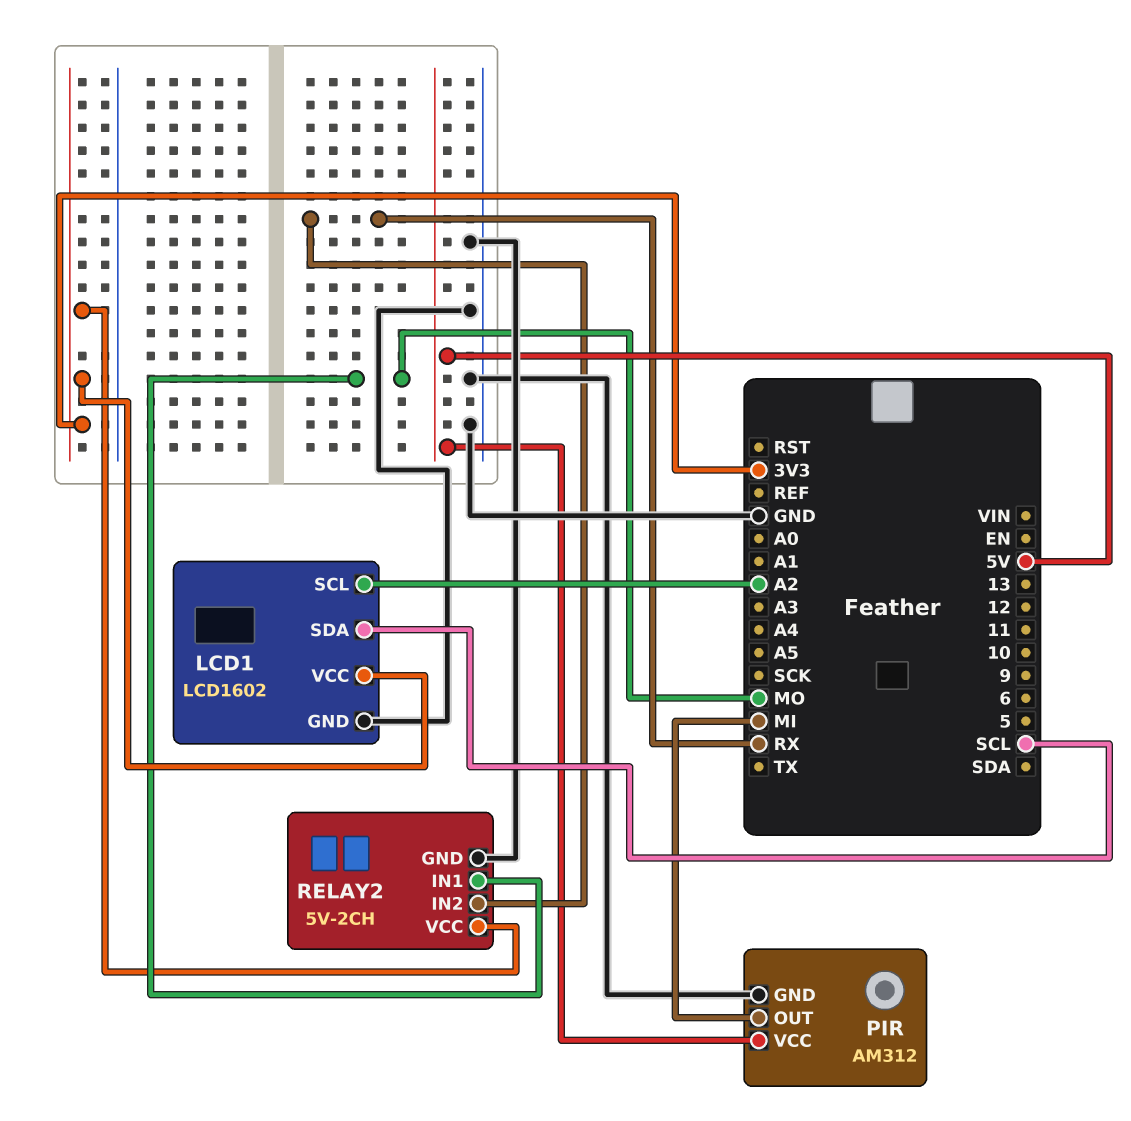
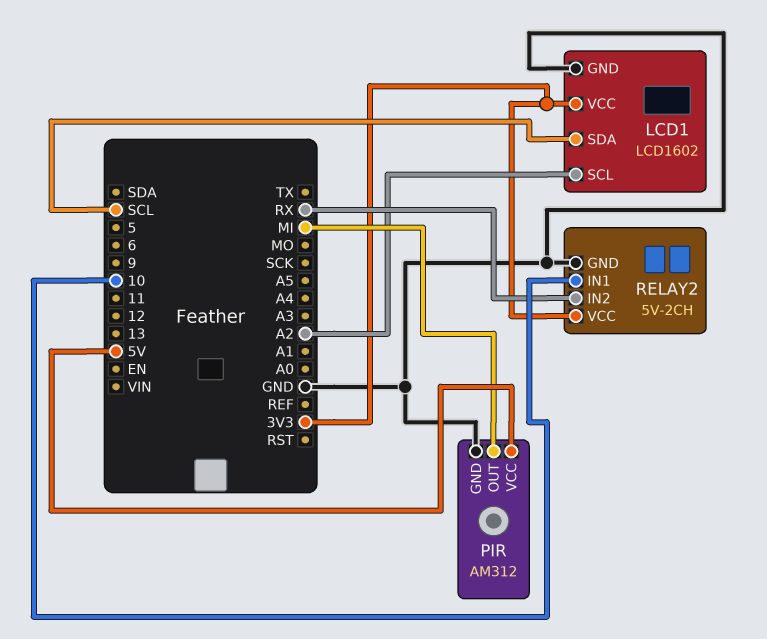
RELAY2 pin IN1: MO -> 10

